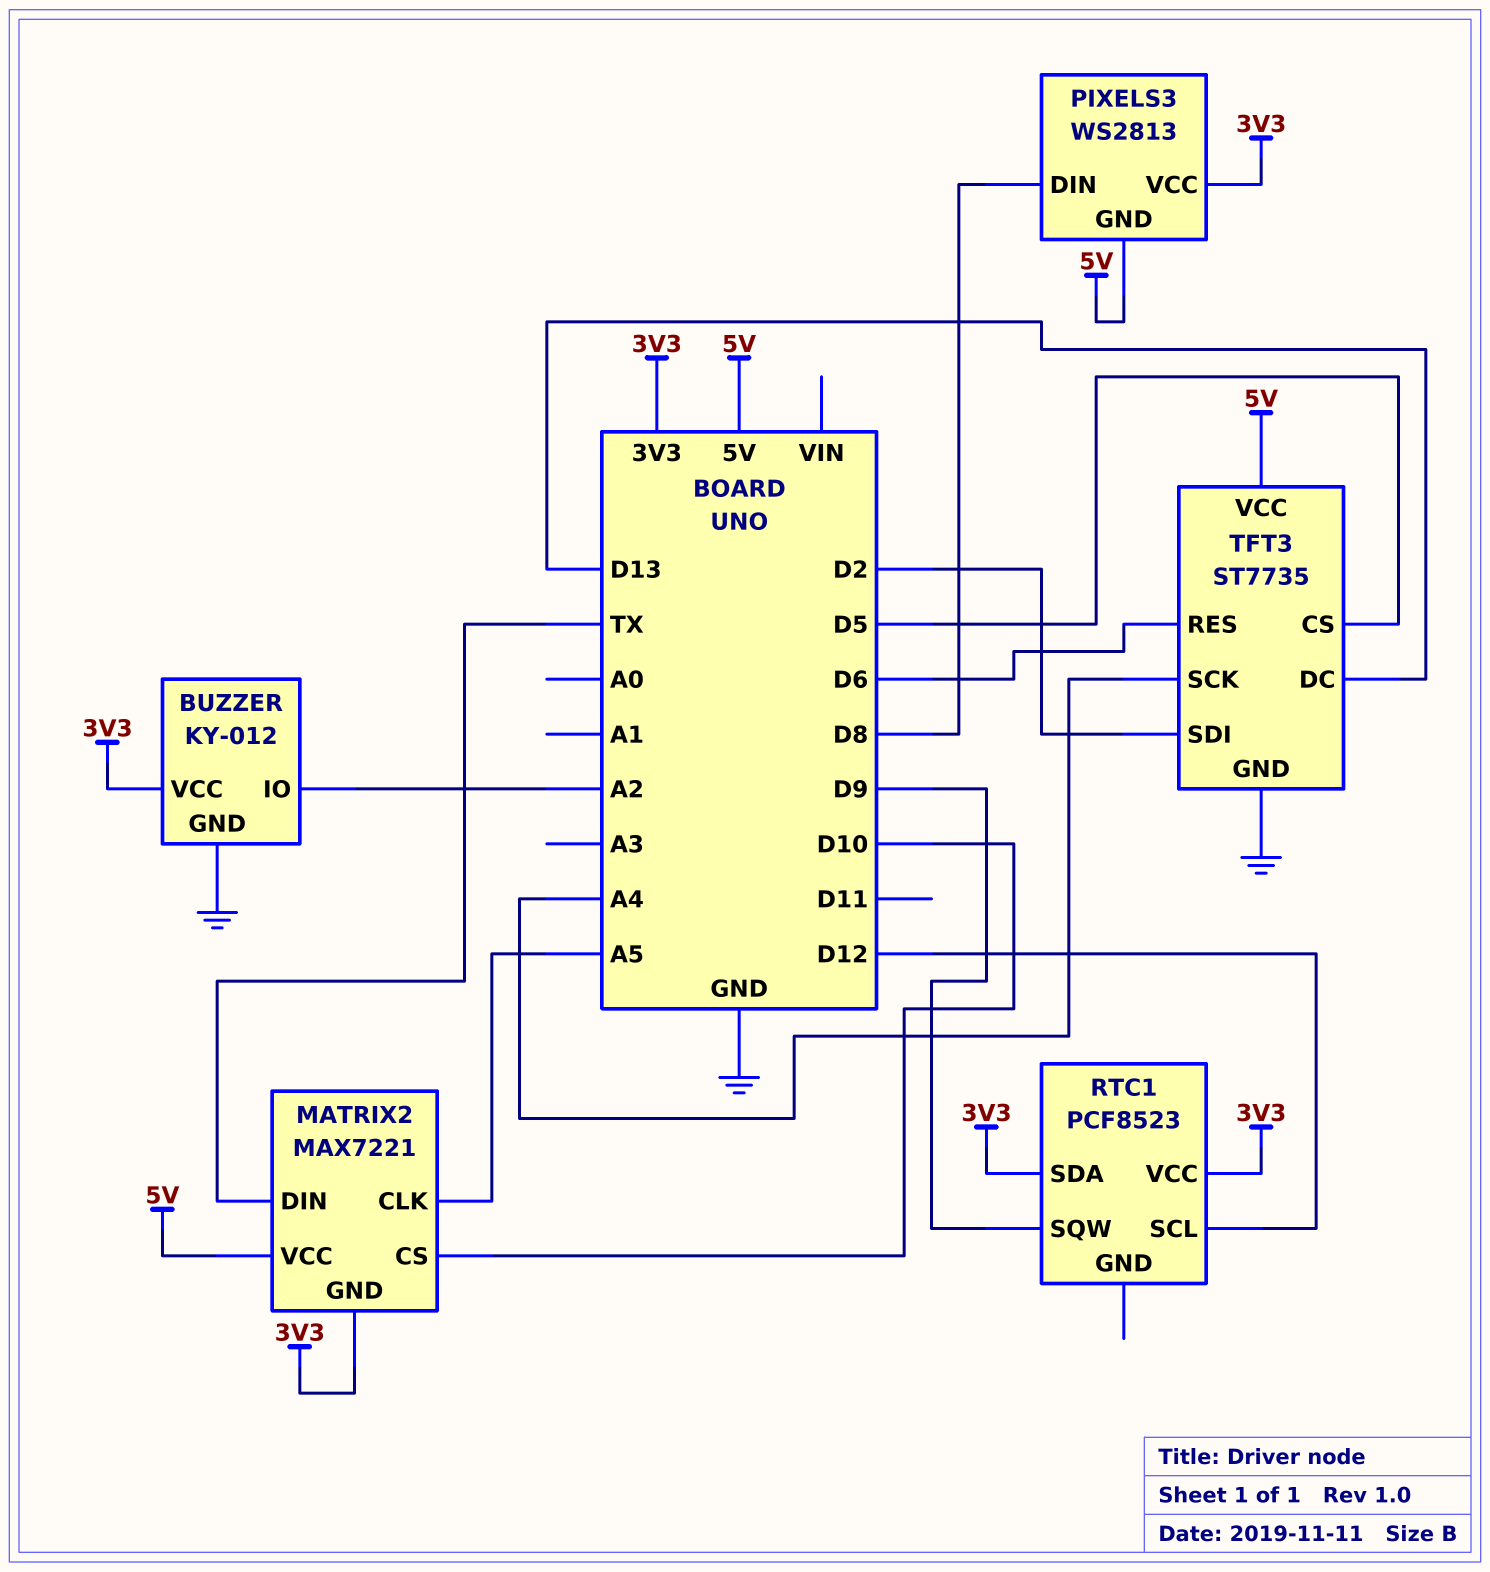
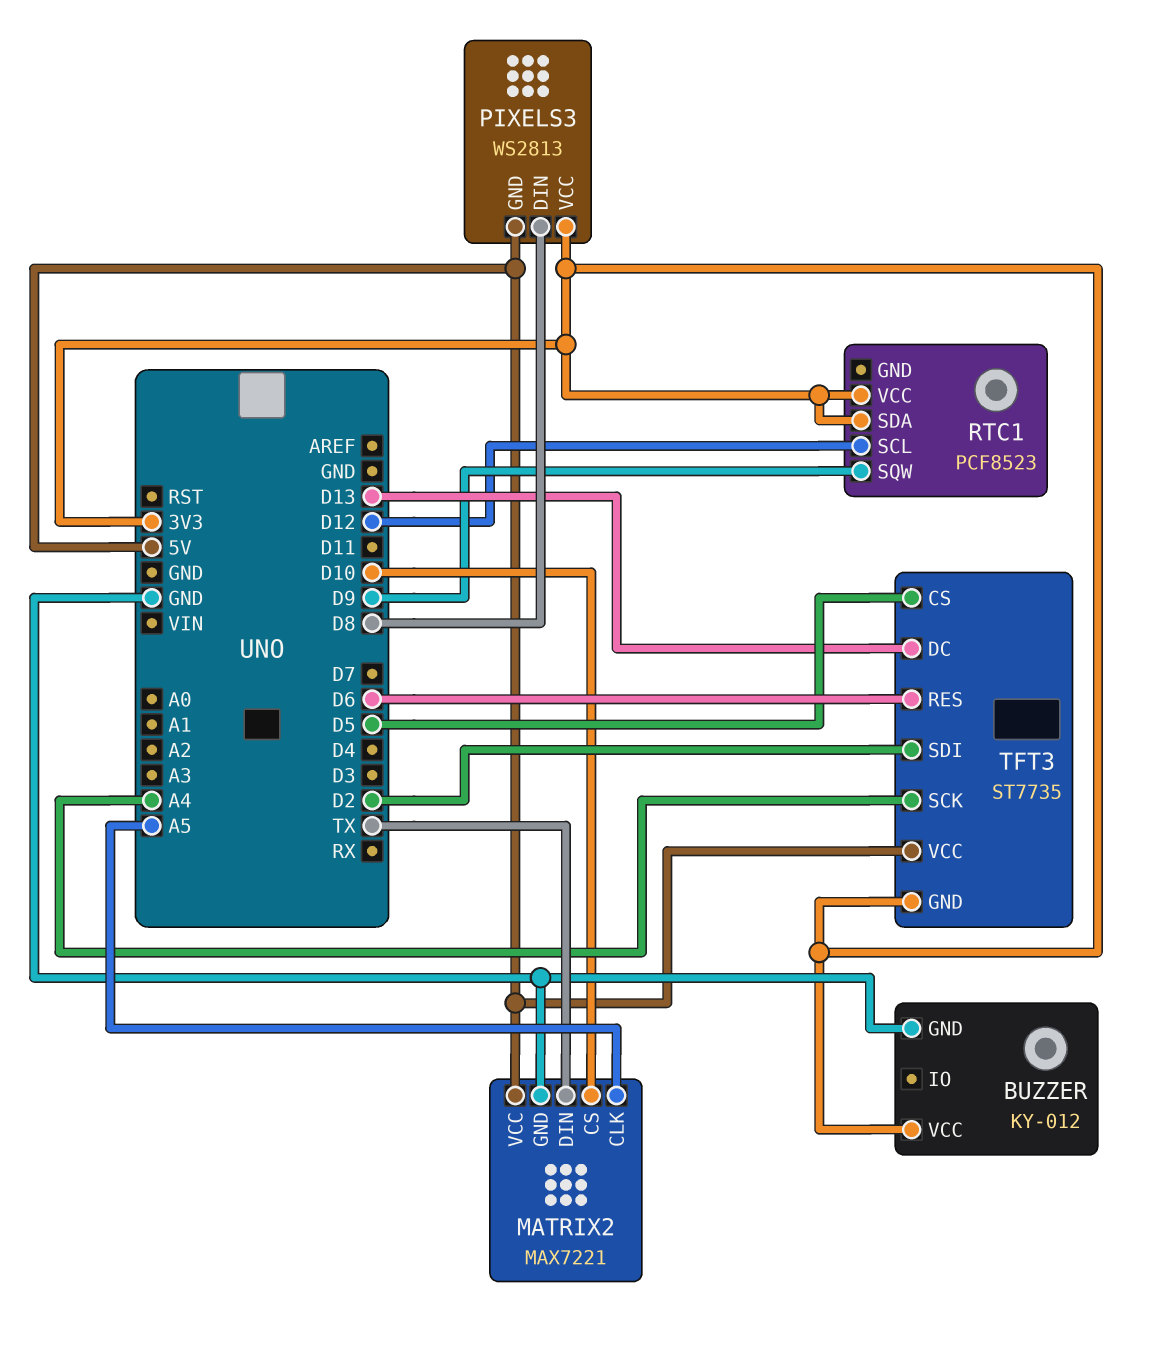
BUZZER pin IO: A2 -> none
MATRIX2 pin GND: 3V3 -> GND
TFT3 pin GND: GND -> 3V3

